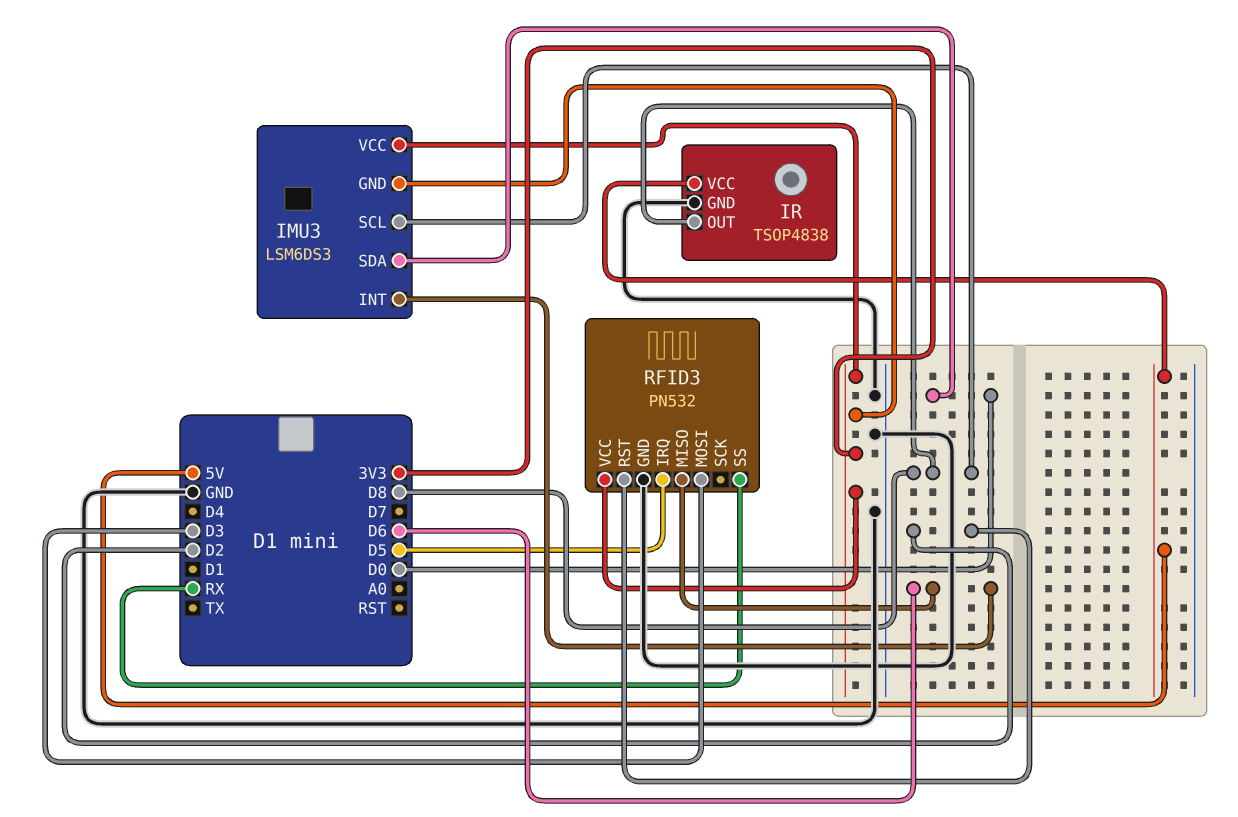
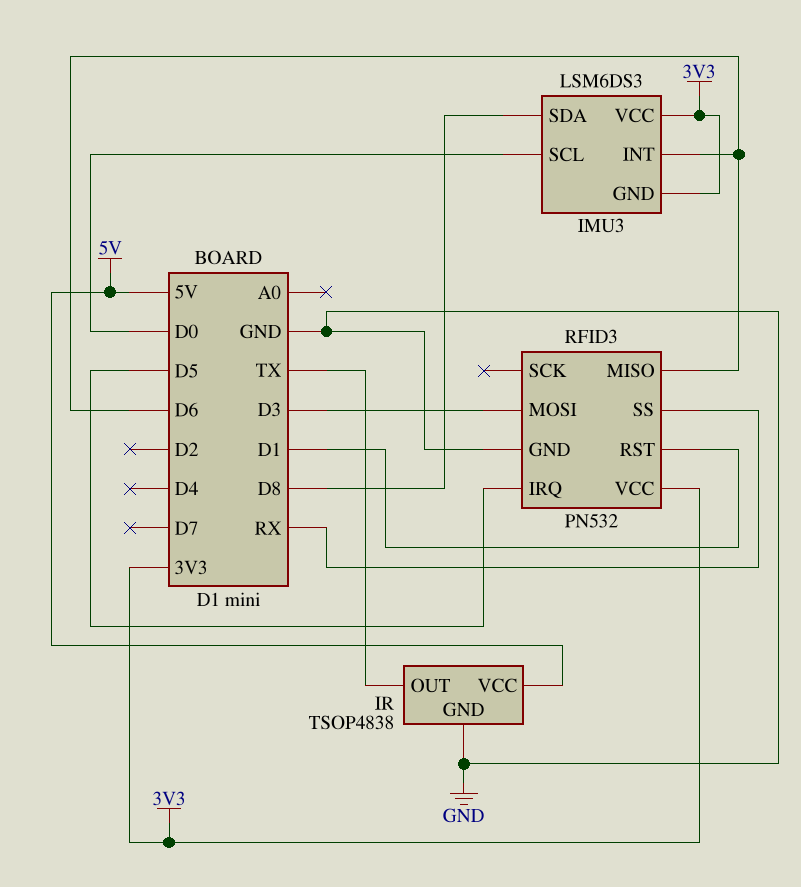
IMU3 pin SCL: D8 -> D0
IMU3 pin SDA: D0 -> D8
IR pin OUT: D8 -> TX
RFID3 pin RST: D2 -> D1

